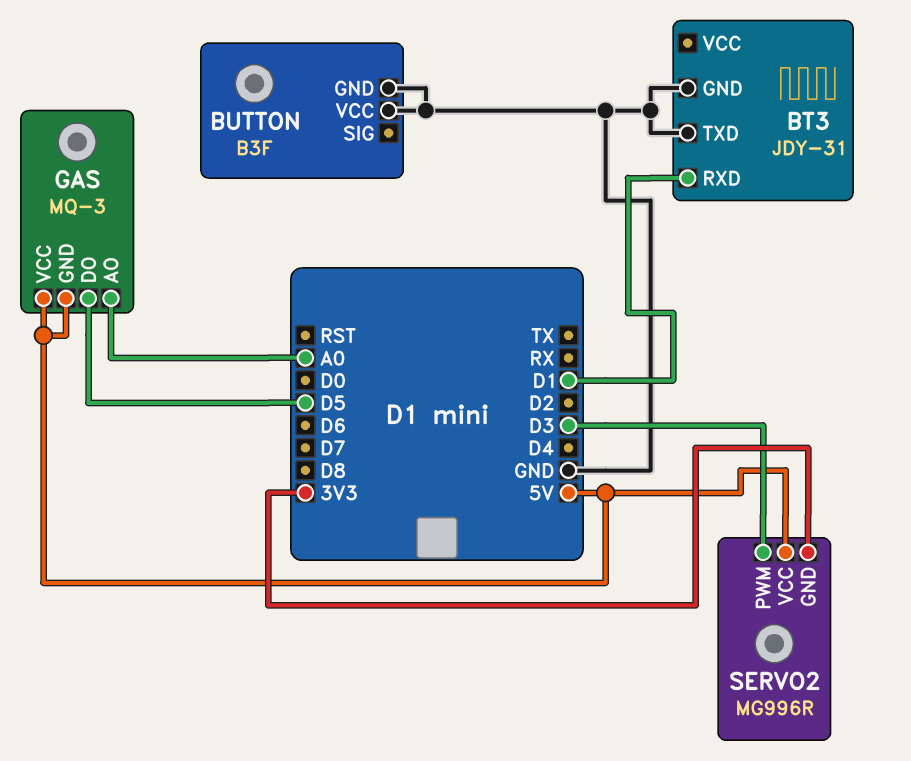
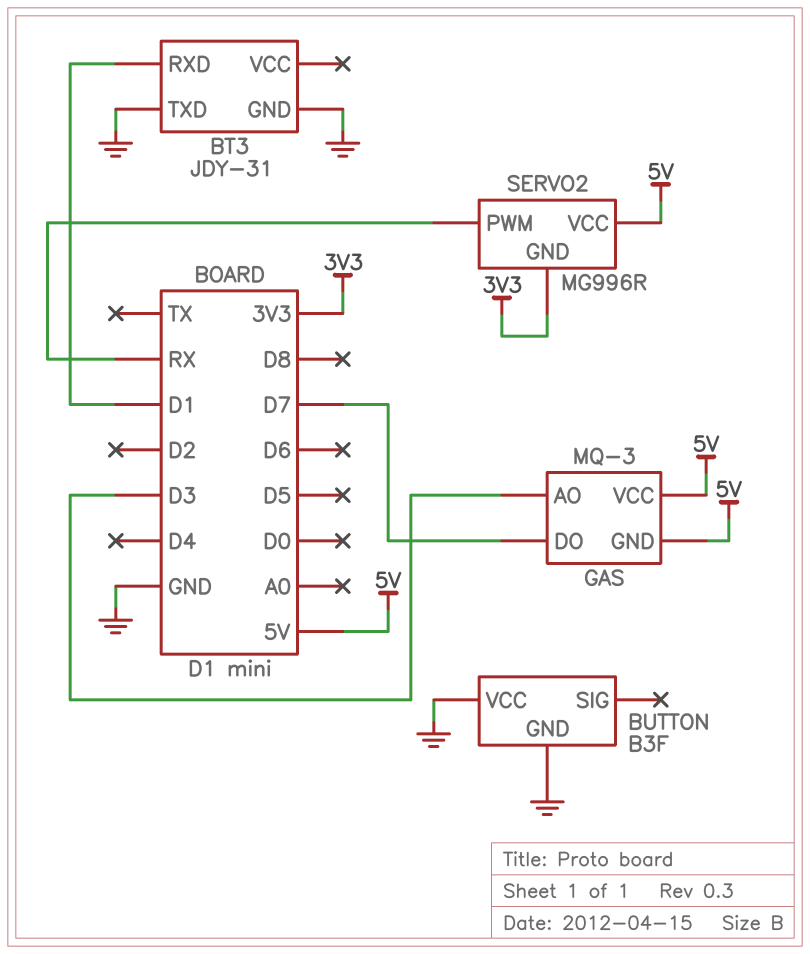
GAS pin AO: A0 -> D3
GAS pin DO: D5 -> D7
SERVO2 pin PWM: D3 -> RX

